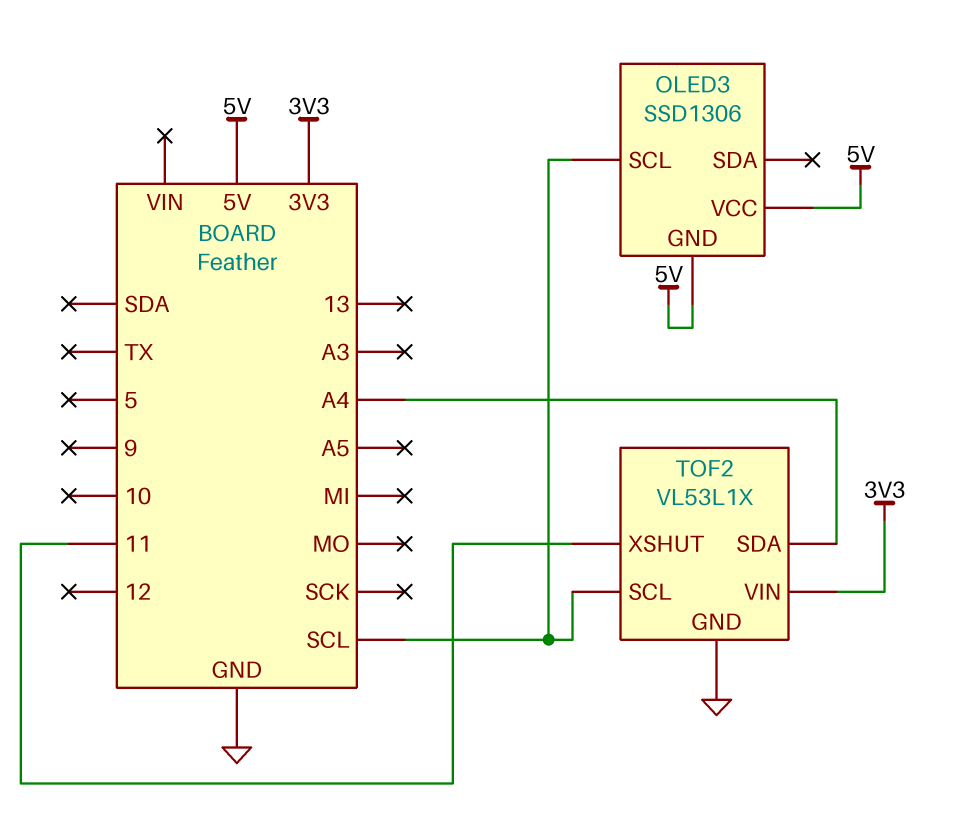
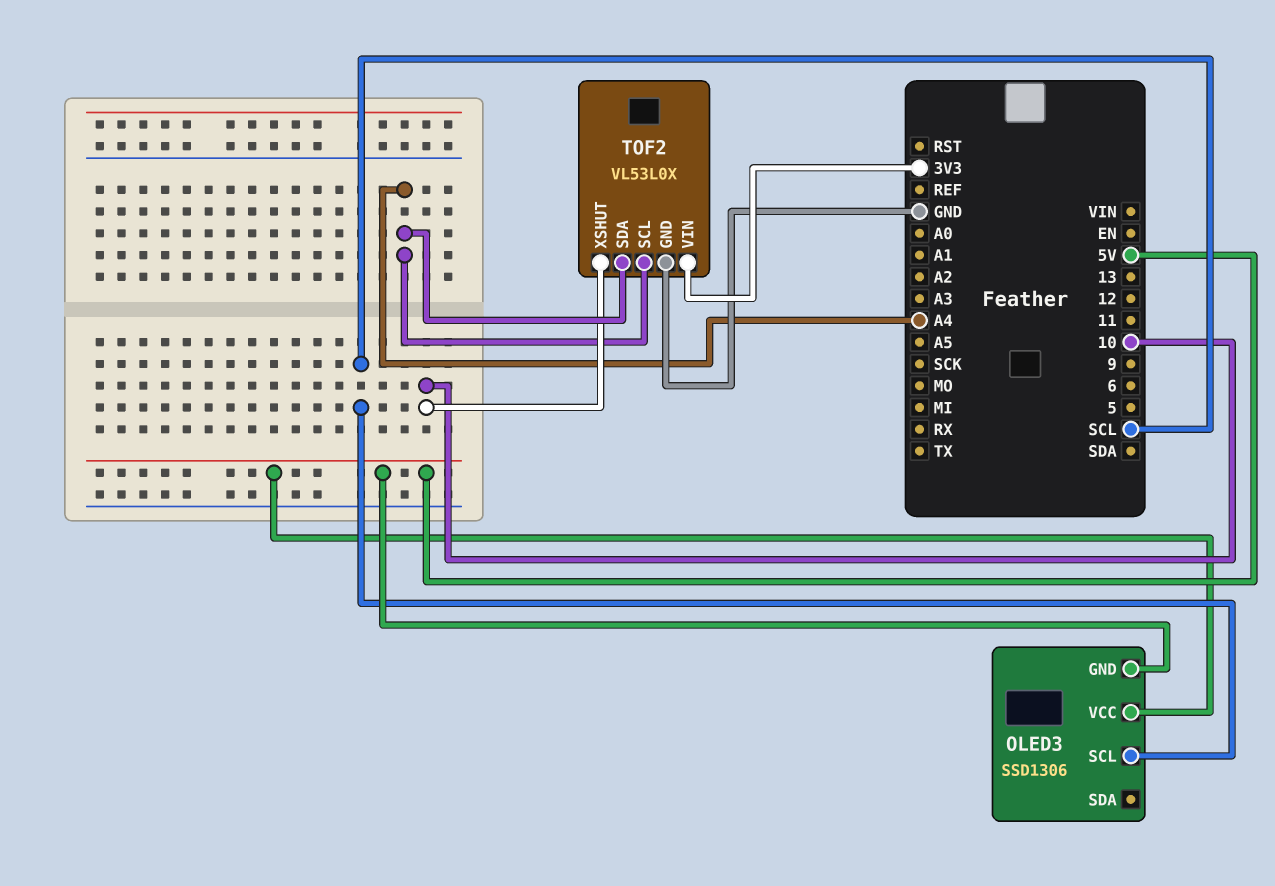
TOF2: VL53L1X -> VL53L0X
TOF2 pin SCL: SCL -> A4
TOF2 pin XSHUT: 11 -> 10

